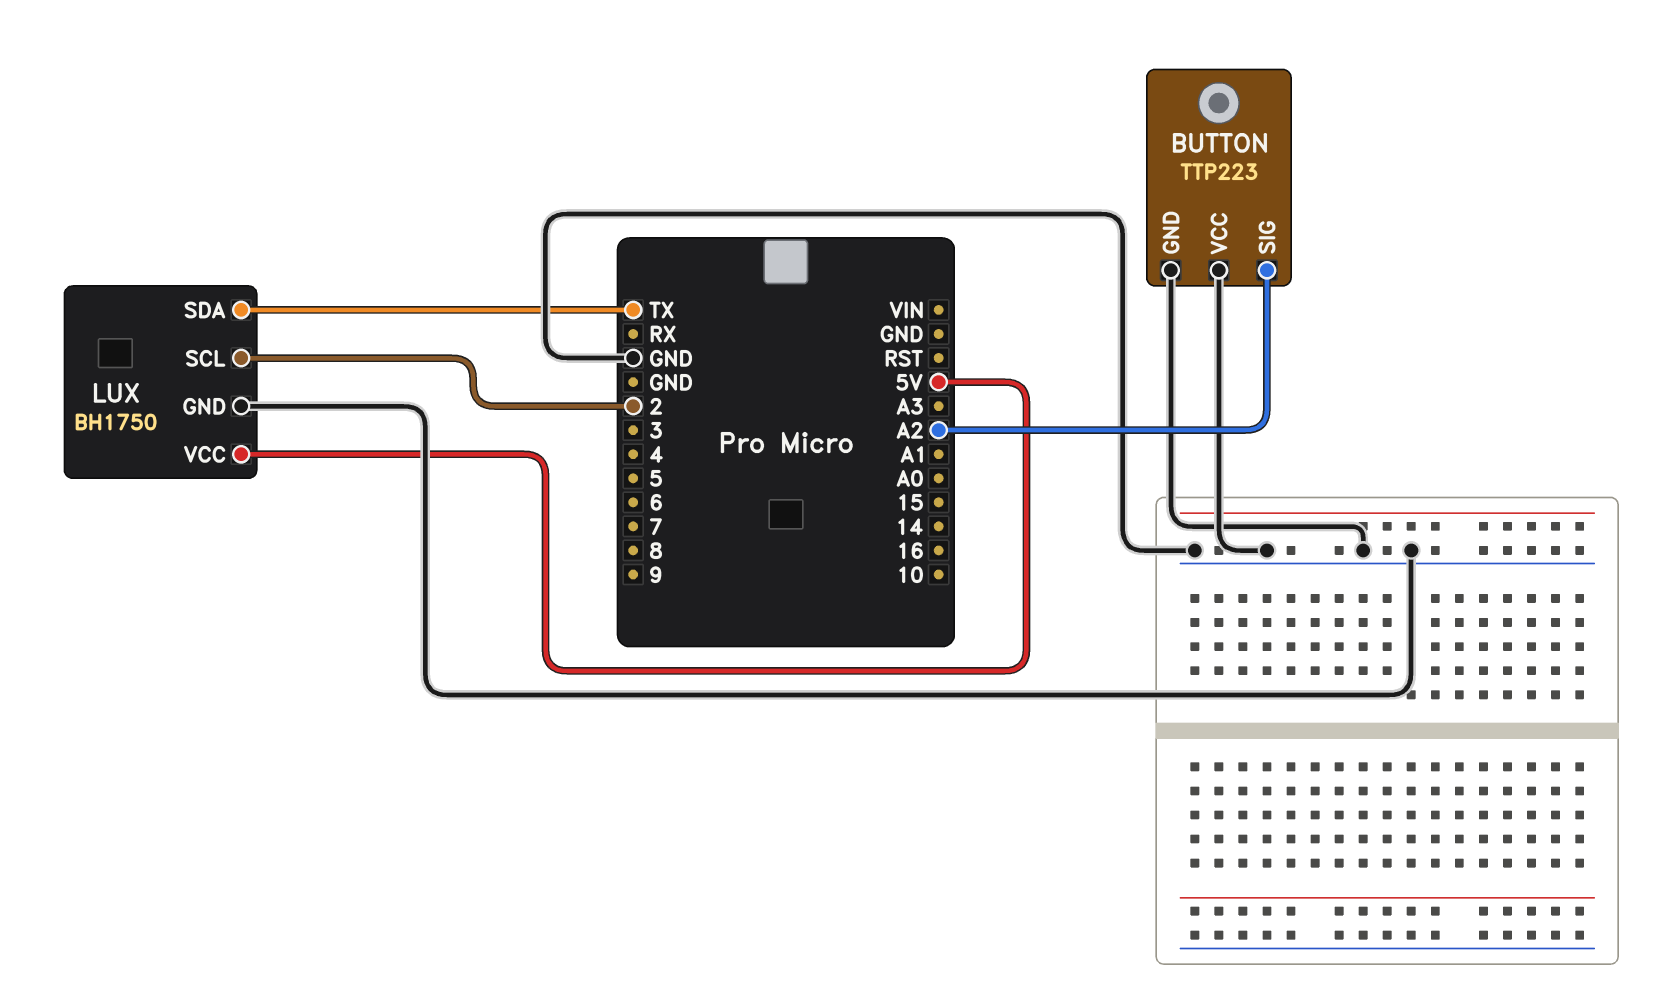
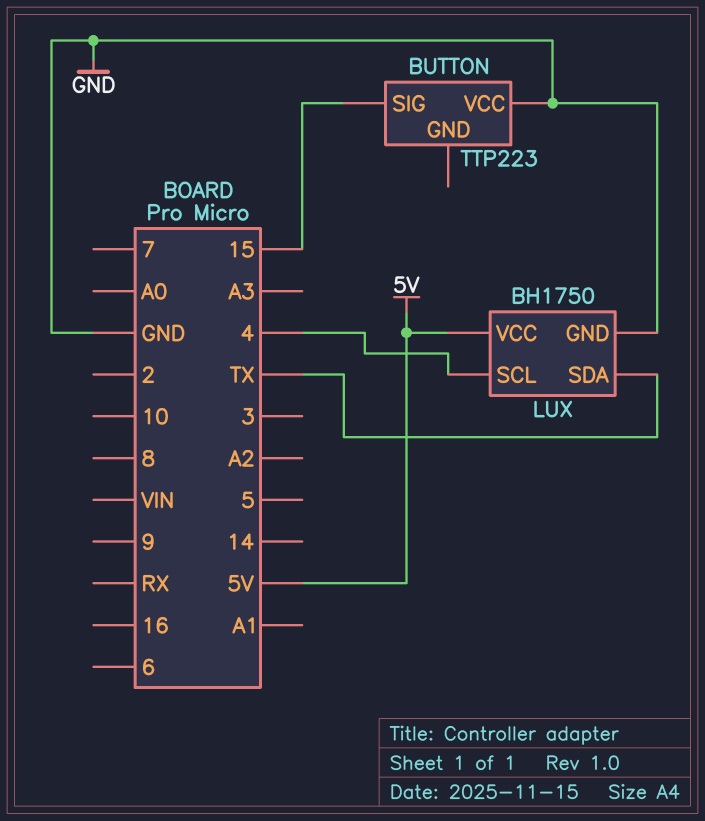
BUTTON pin GND: GND -> none
BUTTON pin SIG: A2 -> 15
LUX pin SCL: 2 -> 4

